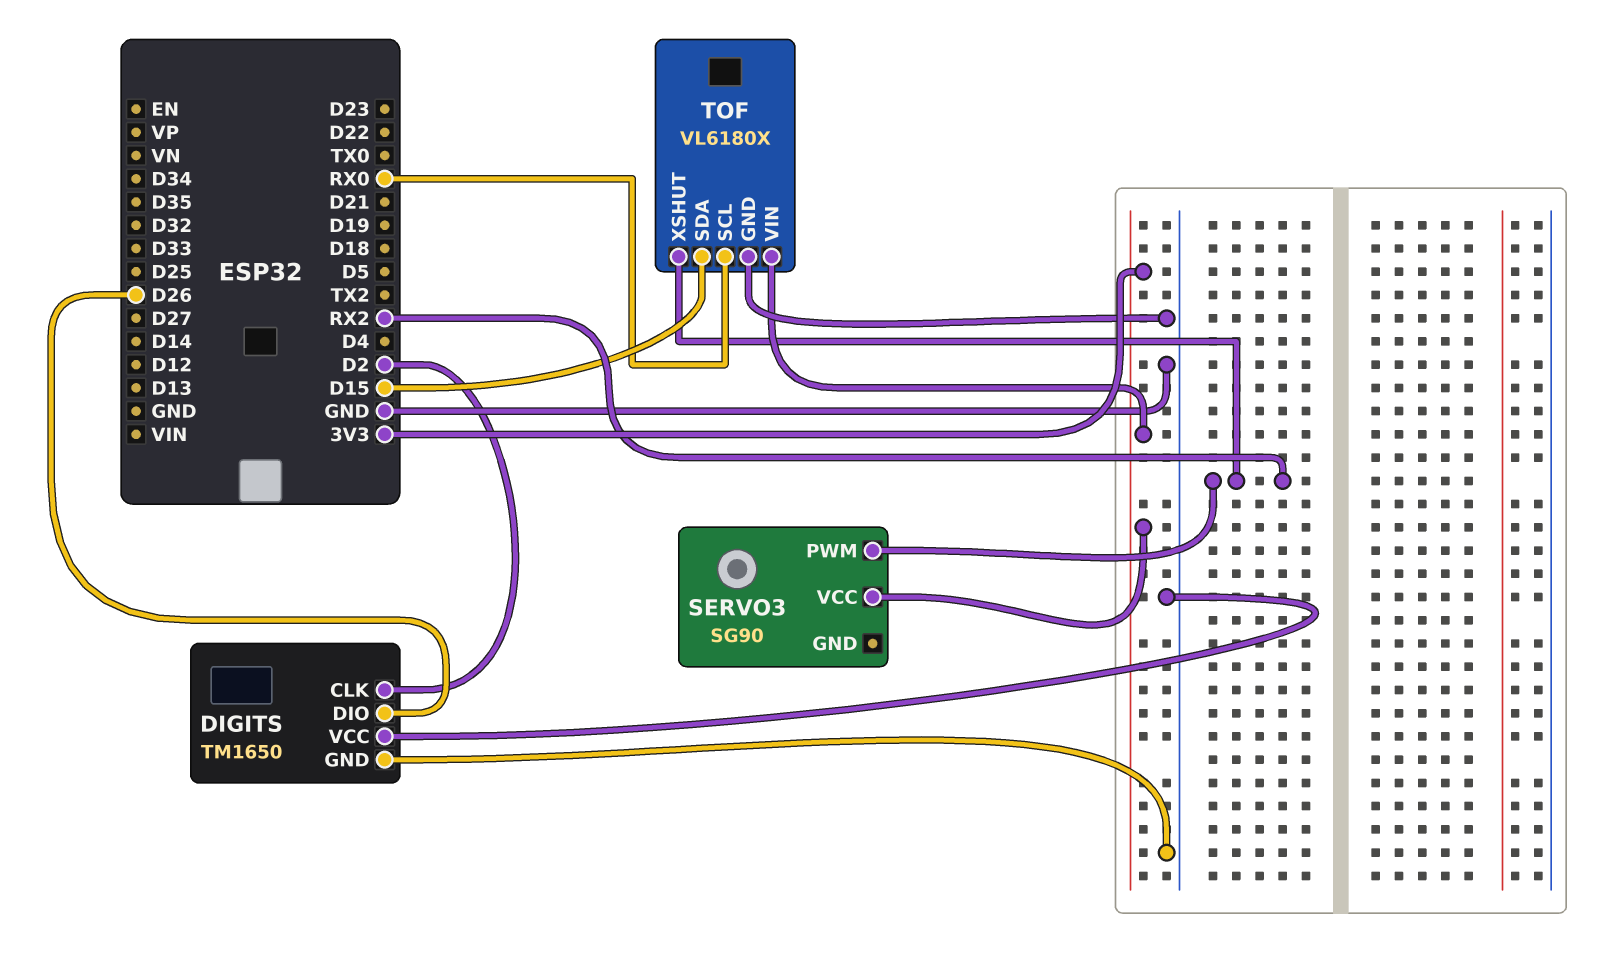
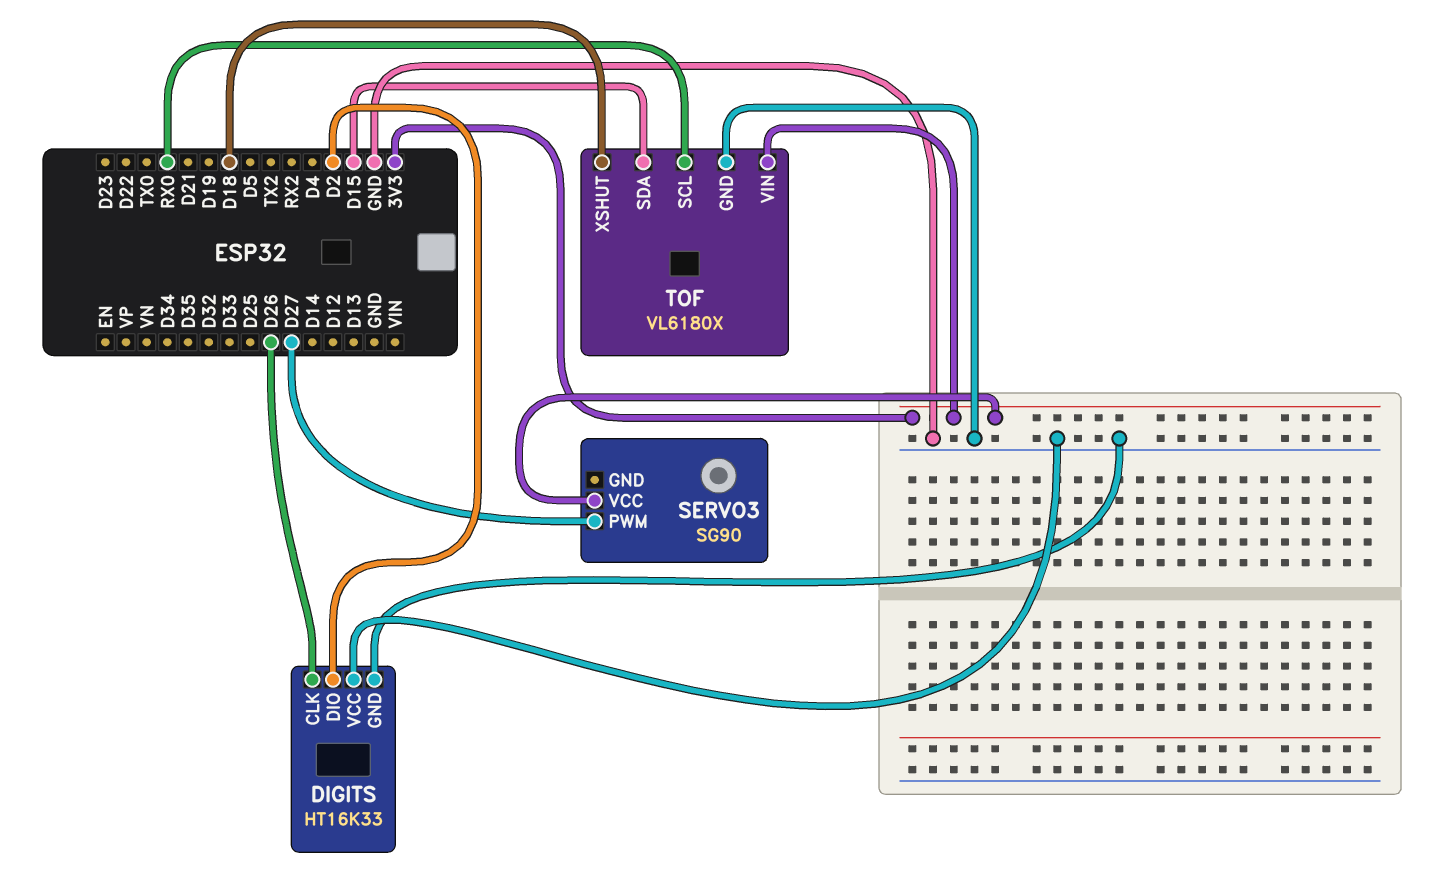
DIGITS: TM1650 -> HT16K33
DIGITS pin CLK: D2 -> D26
DIGITS pin DIO: D26 -> D2
SERVO3 pin PWM: RX2 -> D27
TOF pin XSHUT: RX2 -> D18

